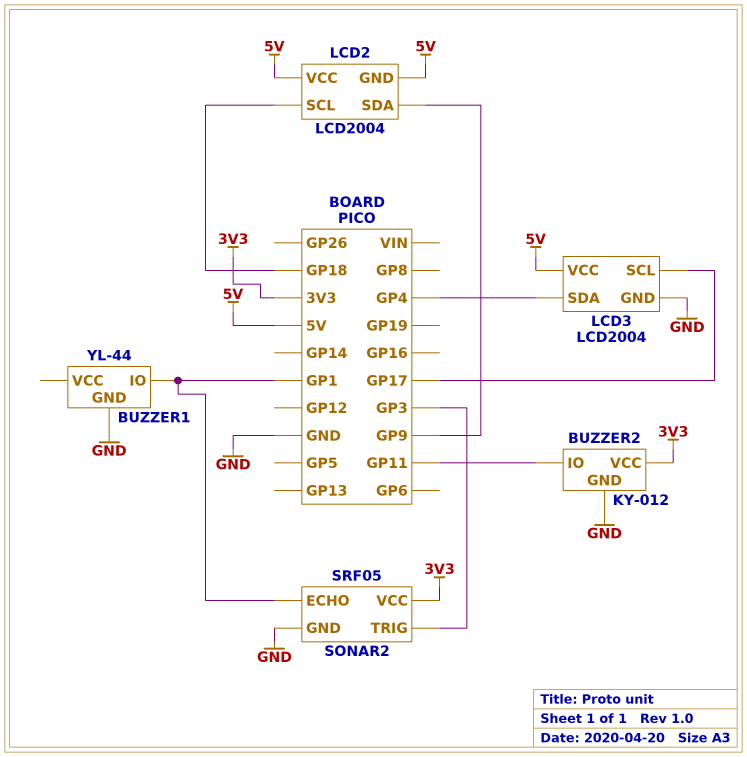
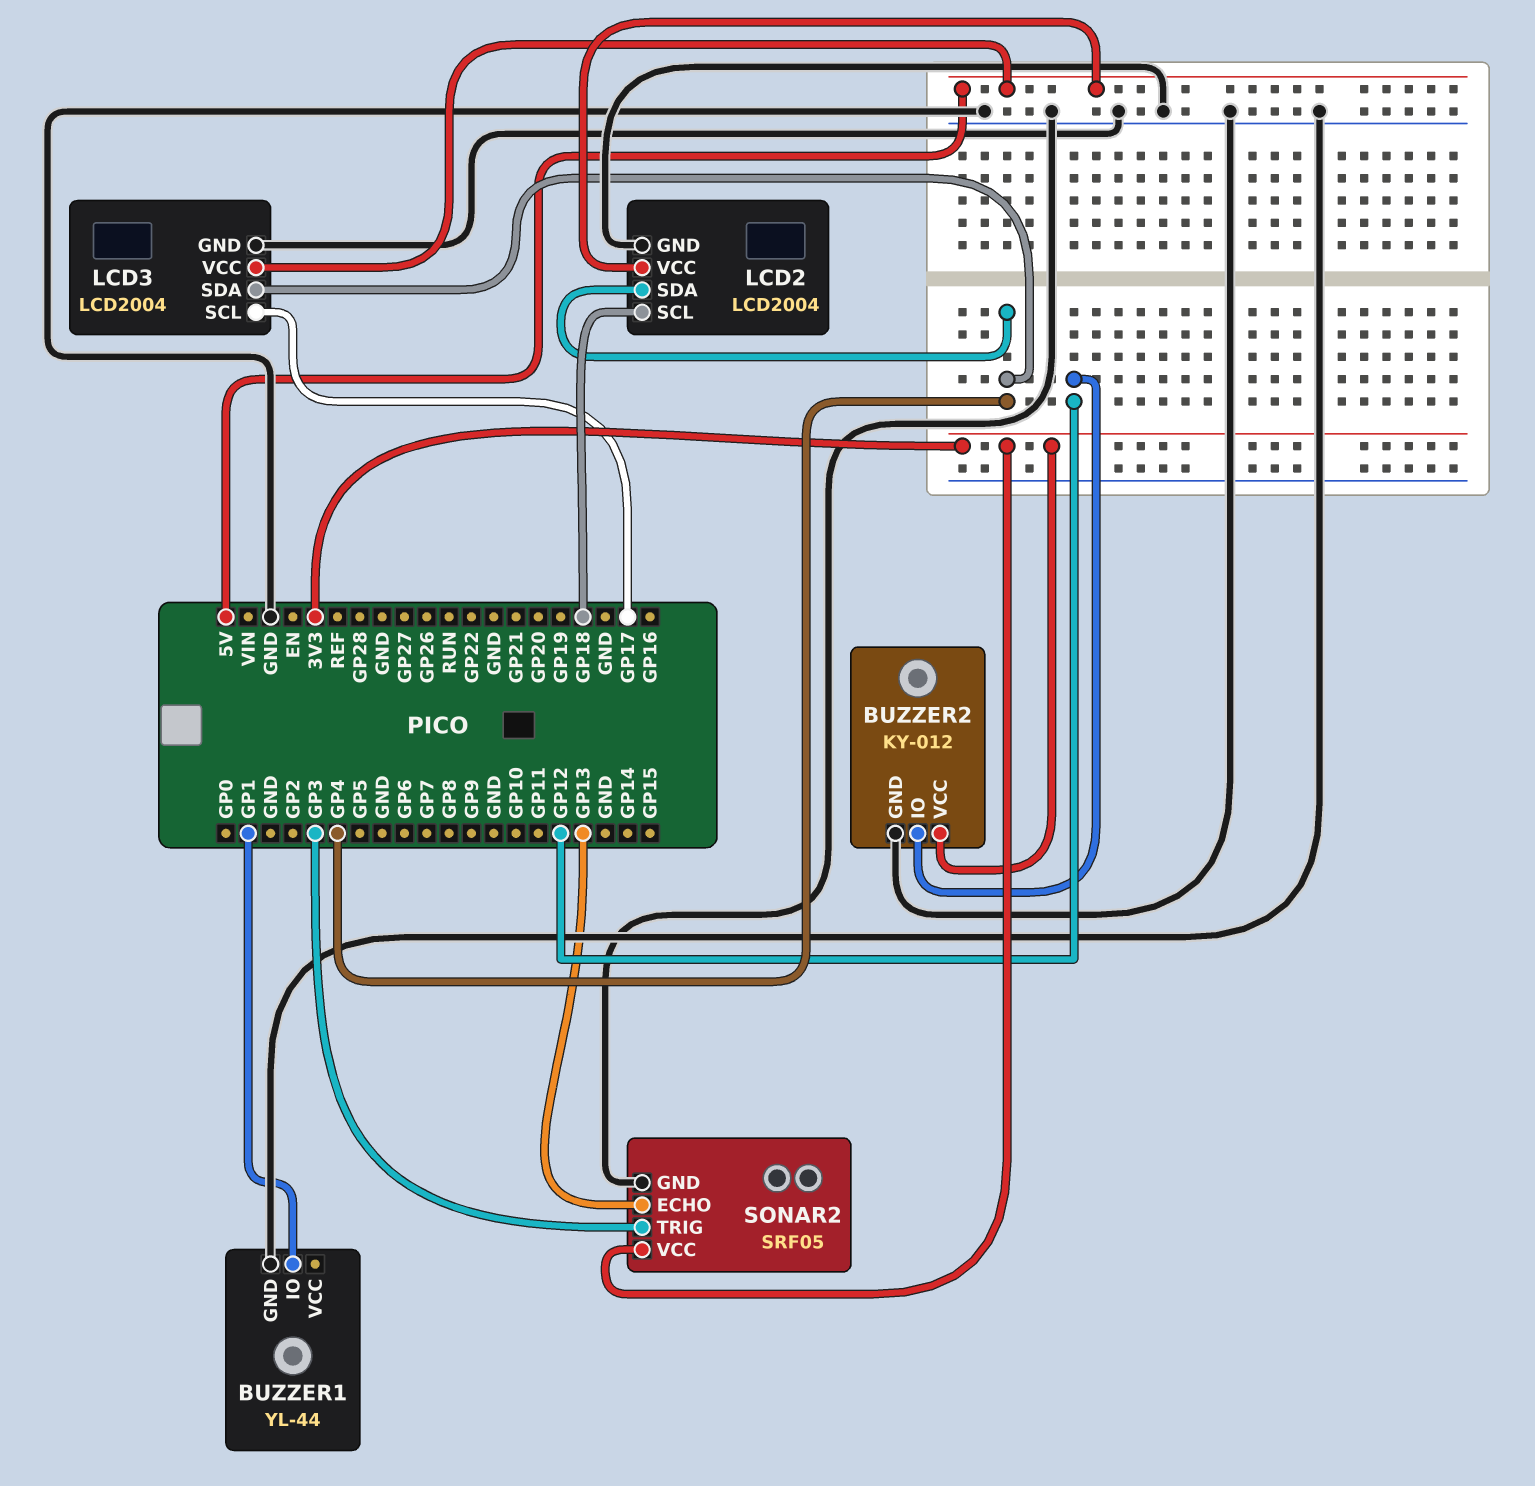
BUZZER2 pin IO: GP11 -> GP12
LCD2 pin GND: 5V -> GND
LCD2 pin SDA: GP9 -> GP4
SONAR2 pin ECHO: GP1 -> GP13

